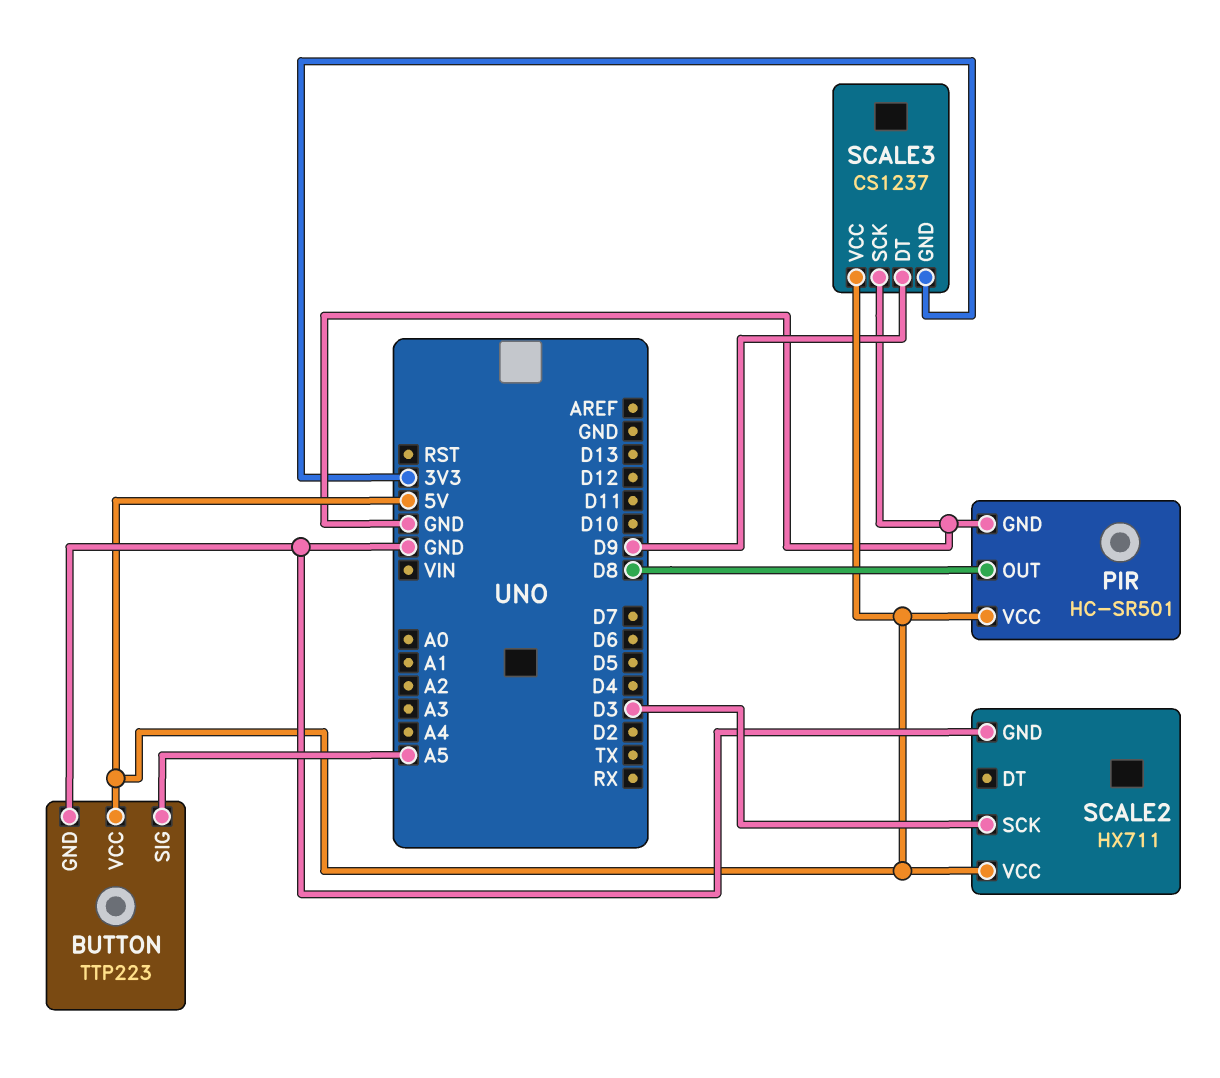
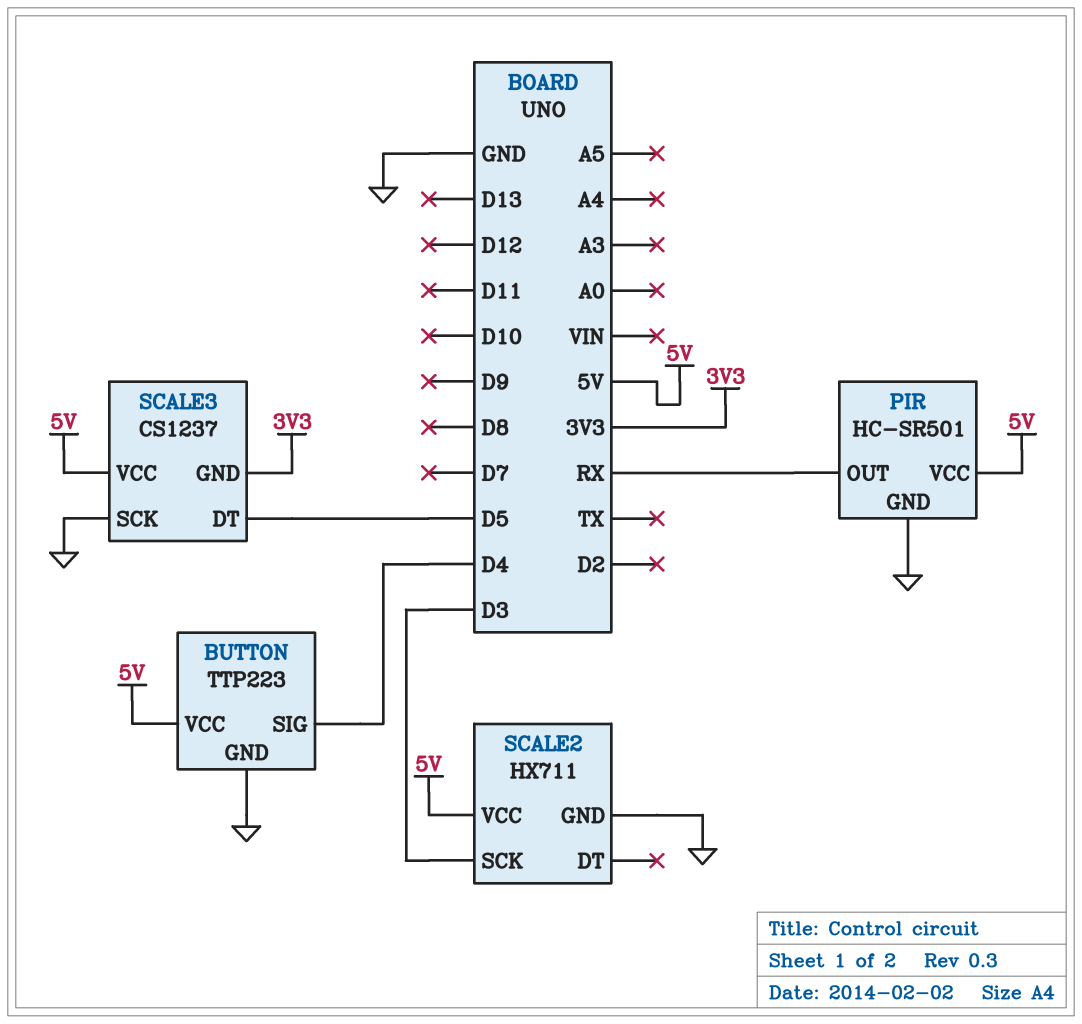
BUTTON pin SIG: A5 -> D4
PIR pin OUT: D8 -> RX
SCALE3 pin DT: D9 -> D5

